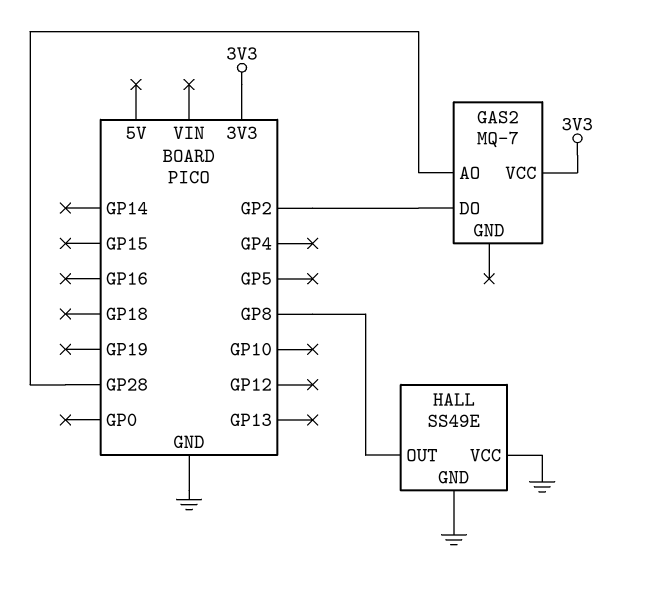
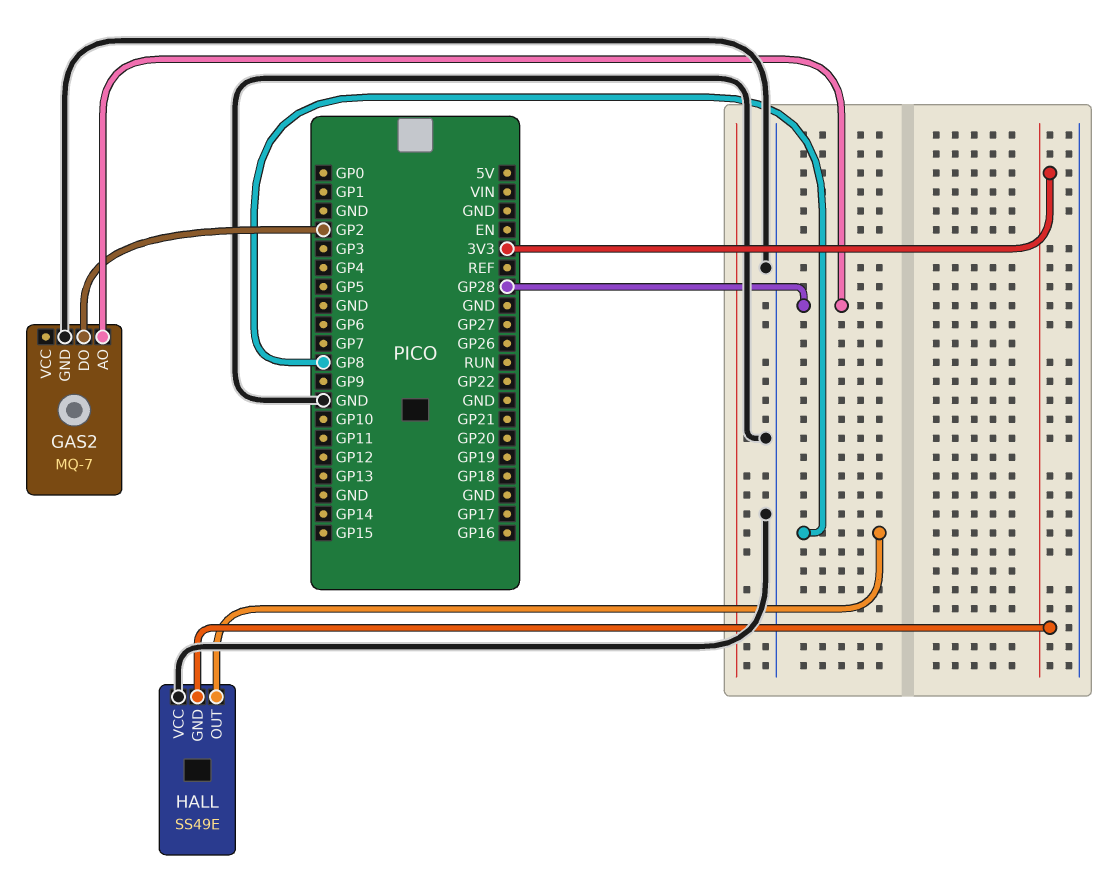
GAS2 pin GND: none -> GND
GAS2 pin VCC: 3V3 -> none
HALL pin GND: GND -> 3V3

